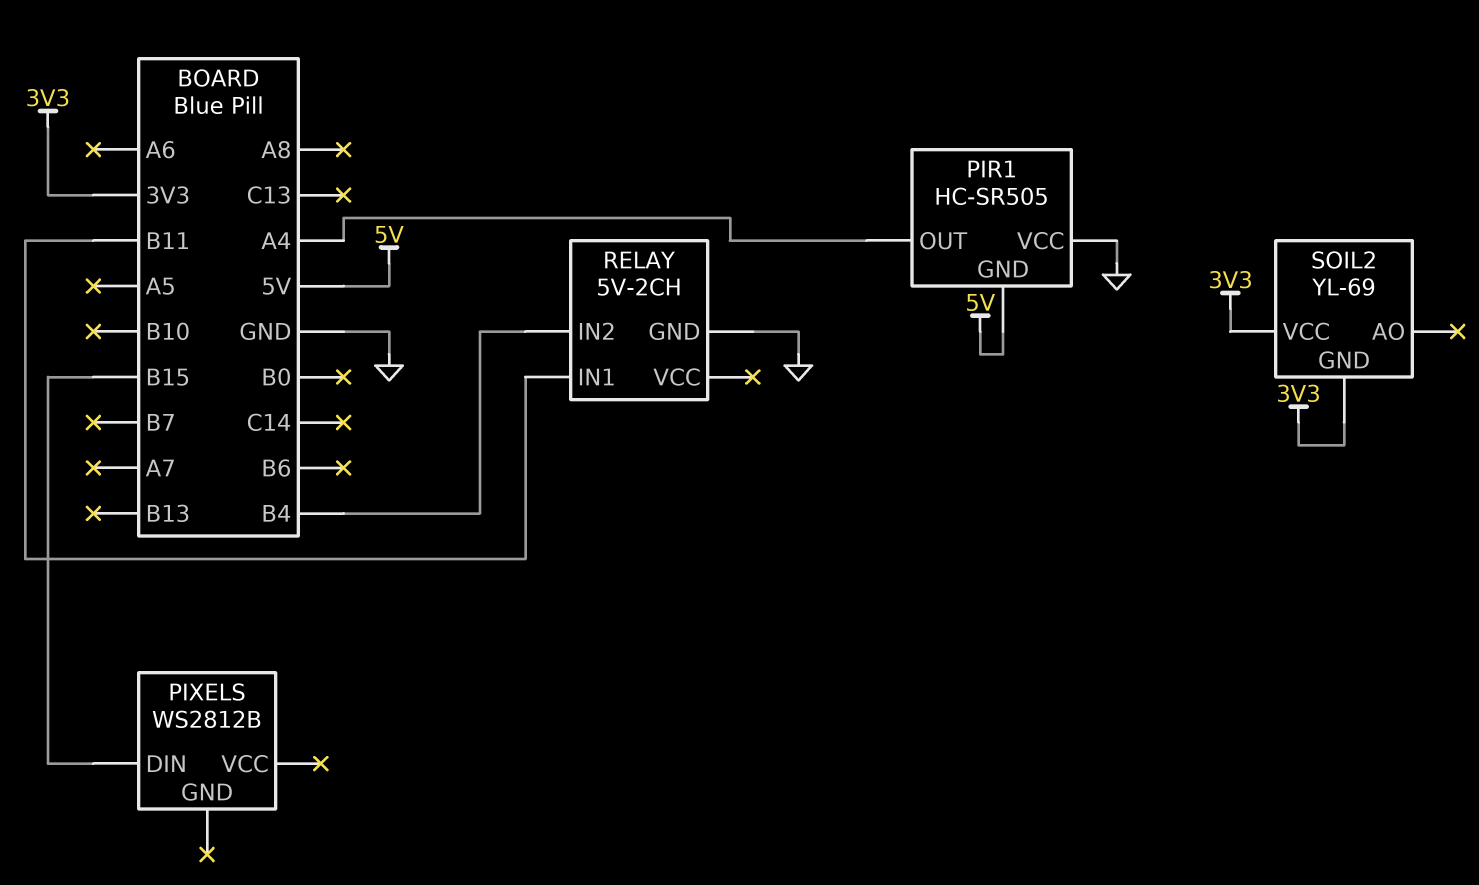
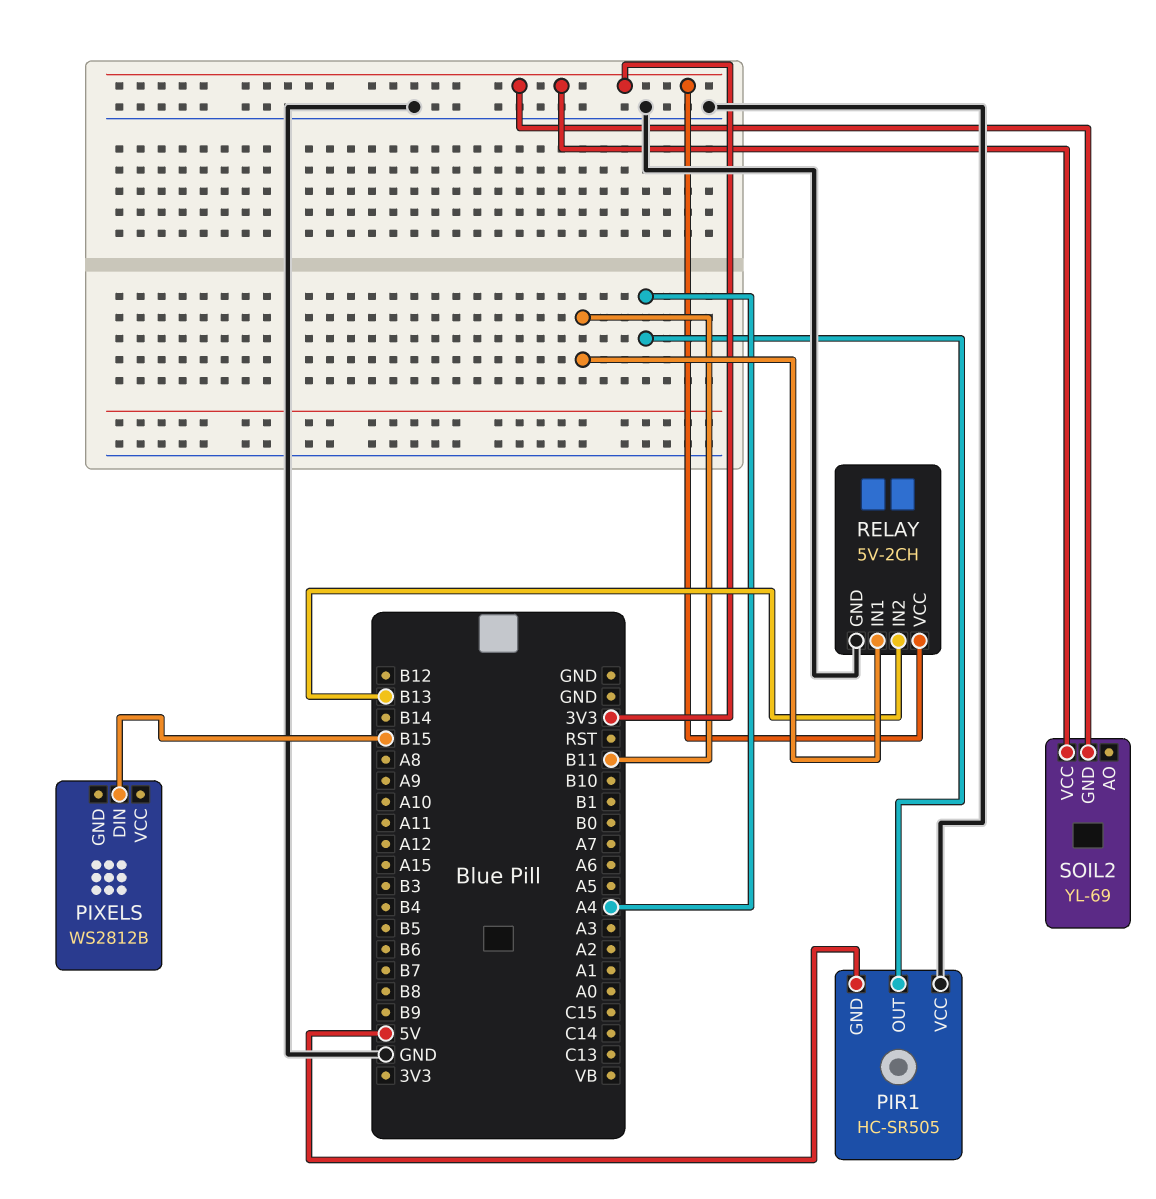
RELAY pin IN2: B4 -> B13
RELAY pin VCC: none -> 3V3

